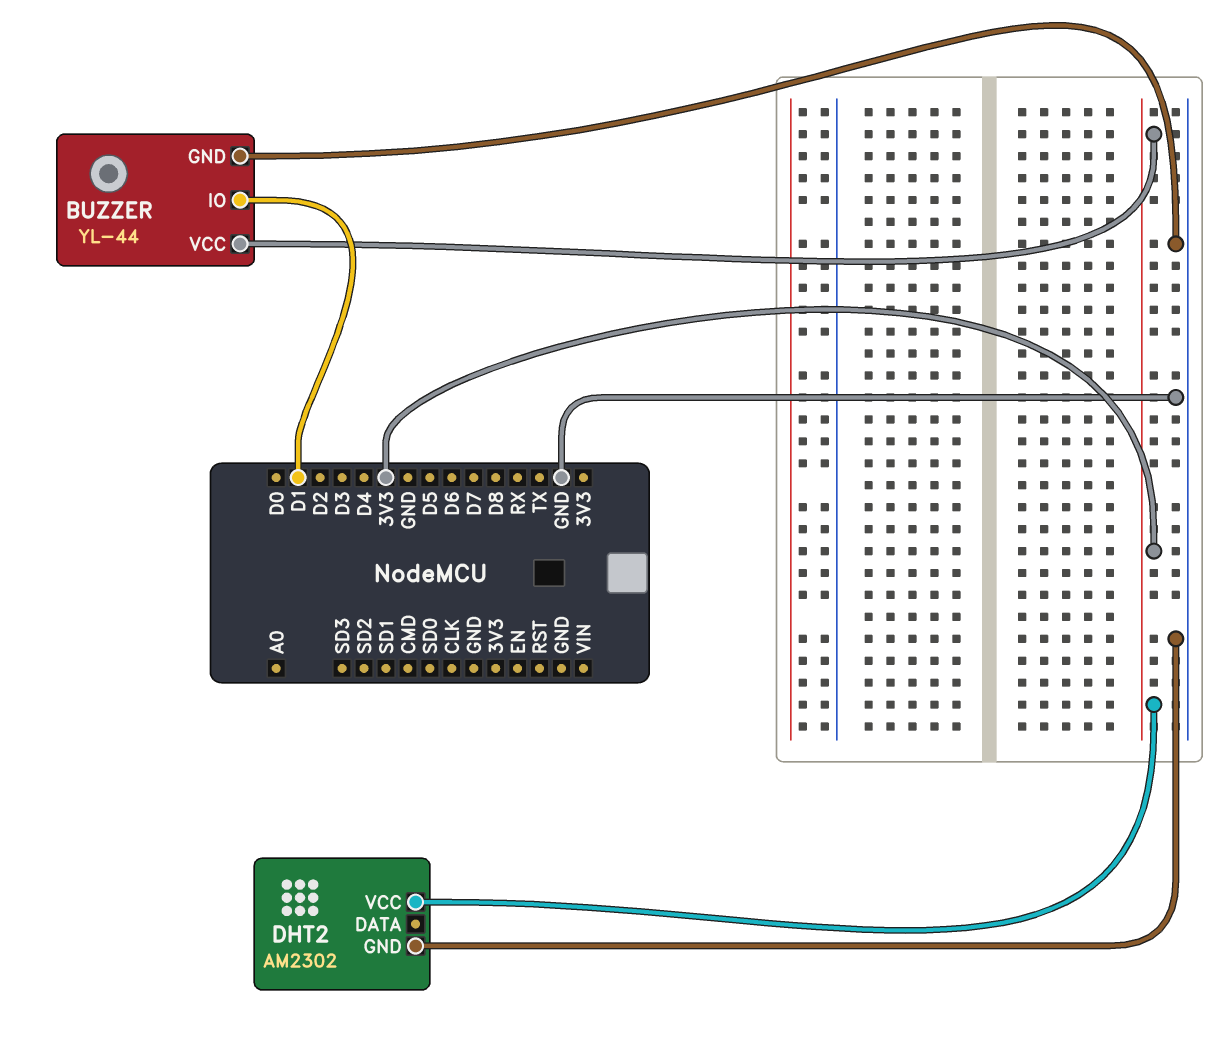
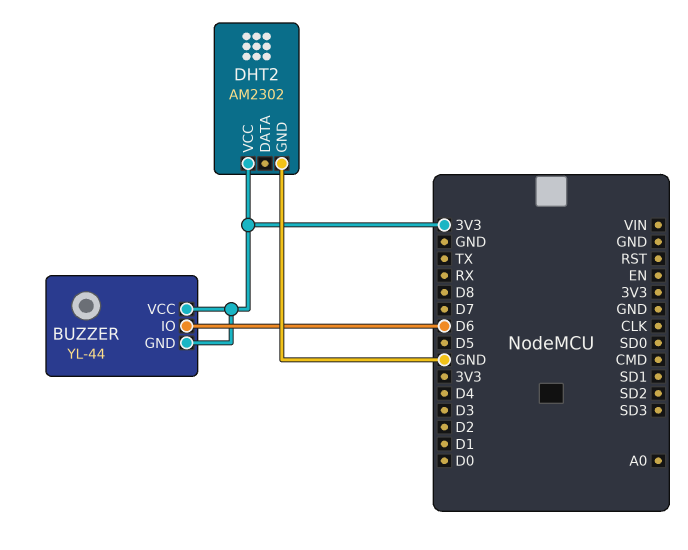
BUZZER pin GND: GND -> 3V3
BUZZER pin IO: D1 -> D6

